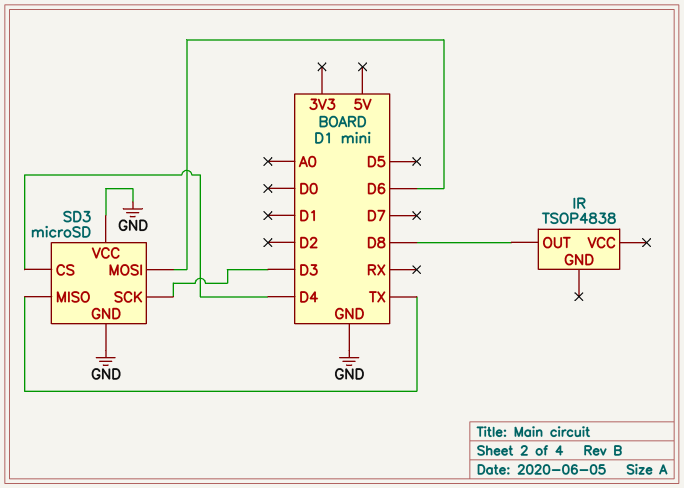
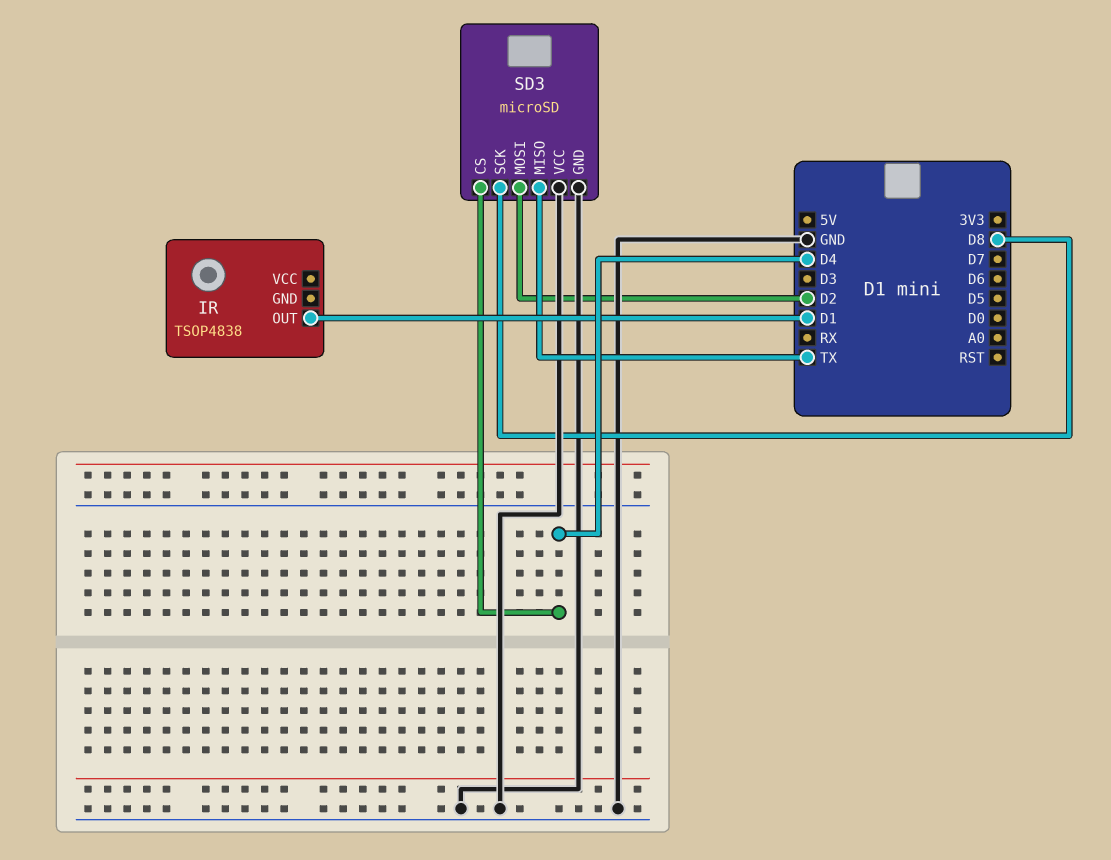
IR pin OUT: D8 -> D1
SD3 pin MOSI: D6 -> D2
SD3 pin SCK: D3 -> D8

